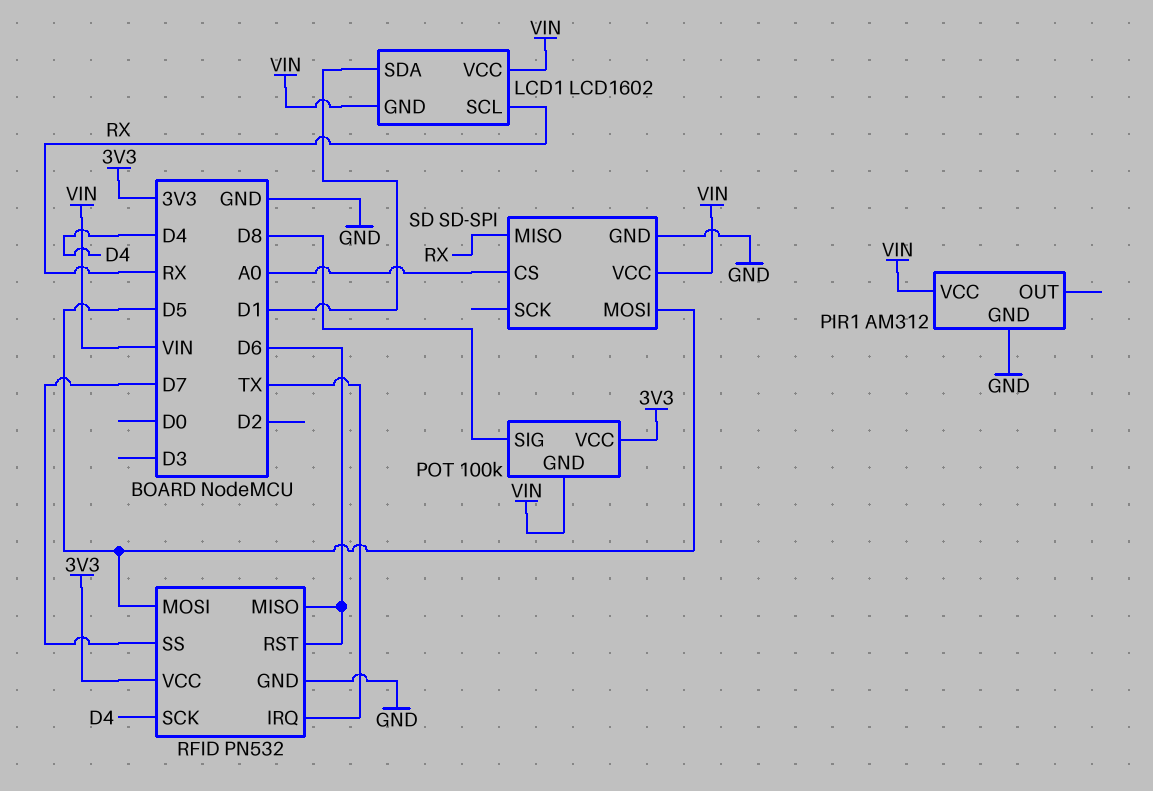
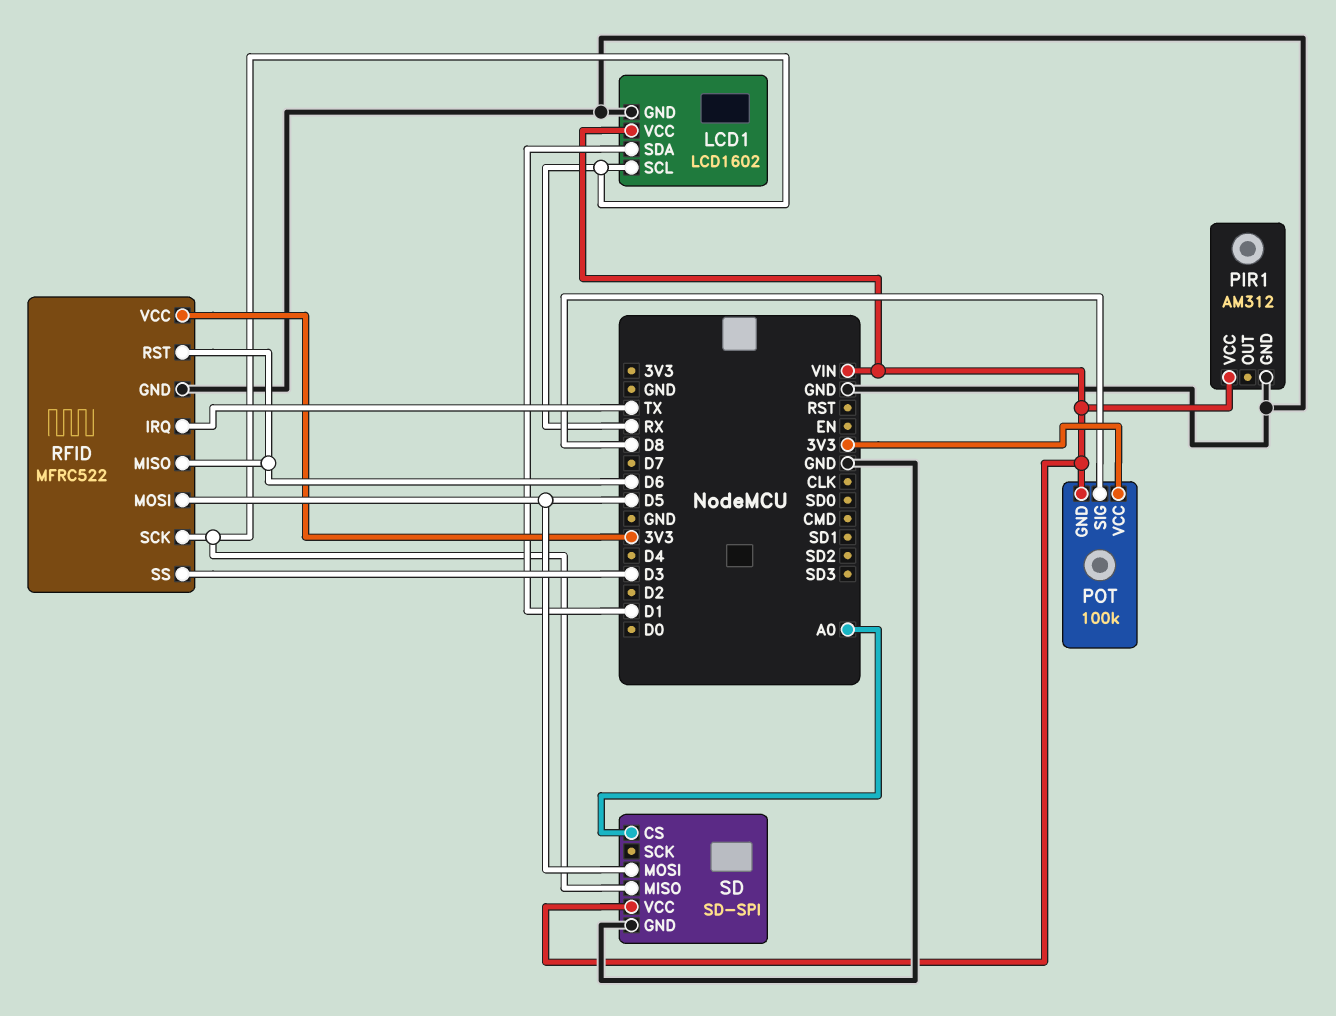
LCD1 pin GND: VIN -> GND
RFID: PN532 -> MFRC522
RFID pin SCK: D4 -> RX
RFID pin SS: D7 -> D3

